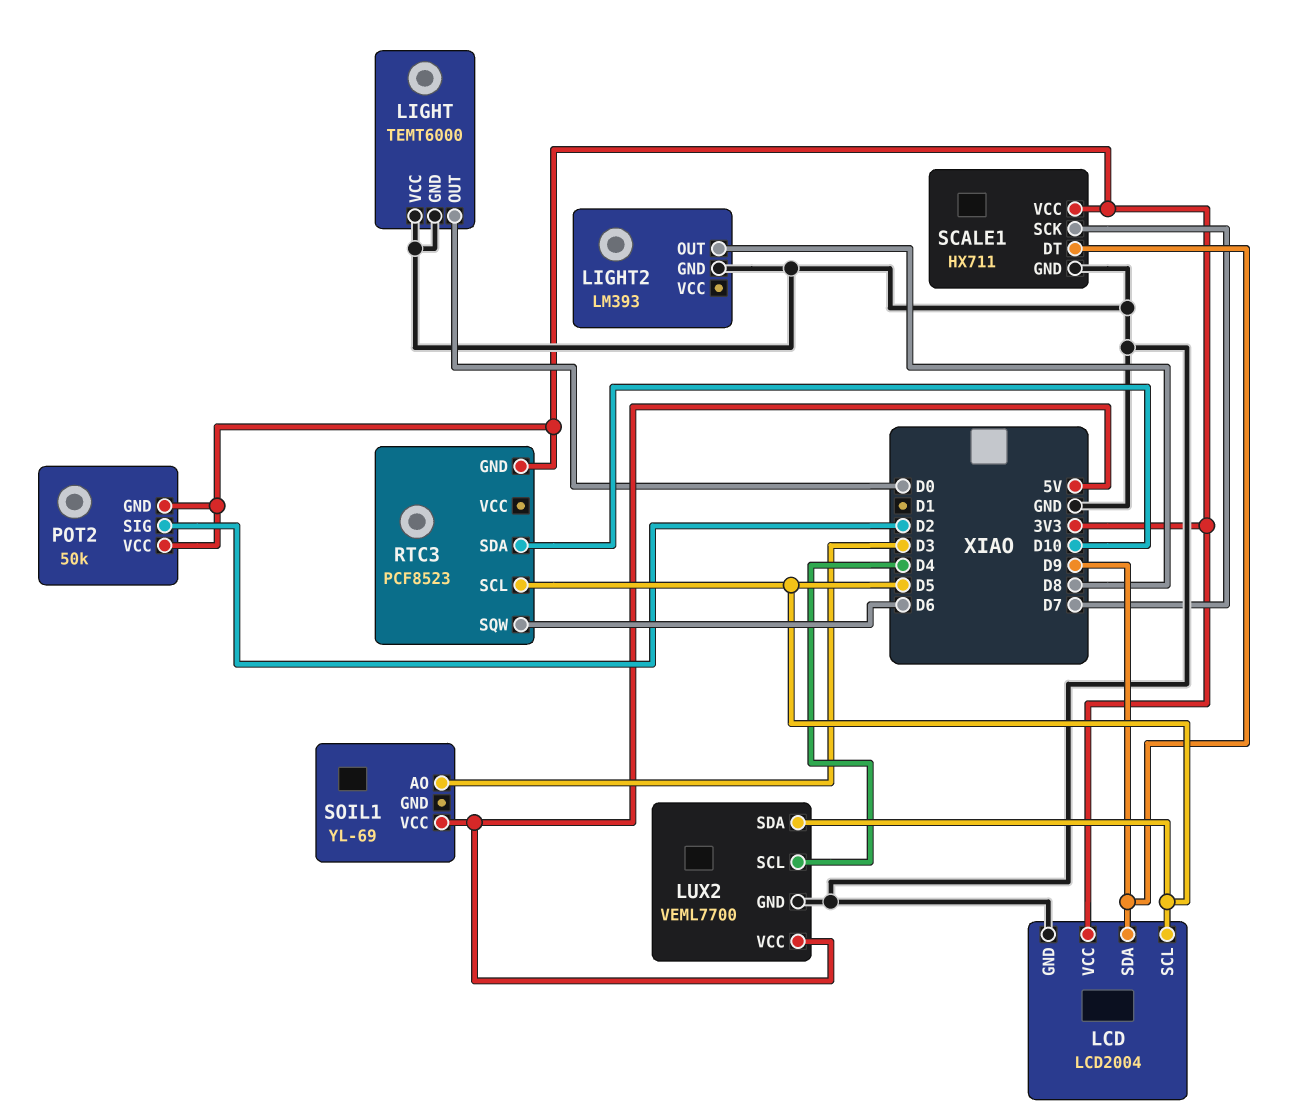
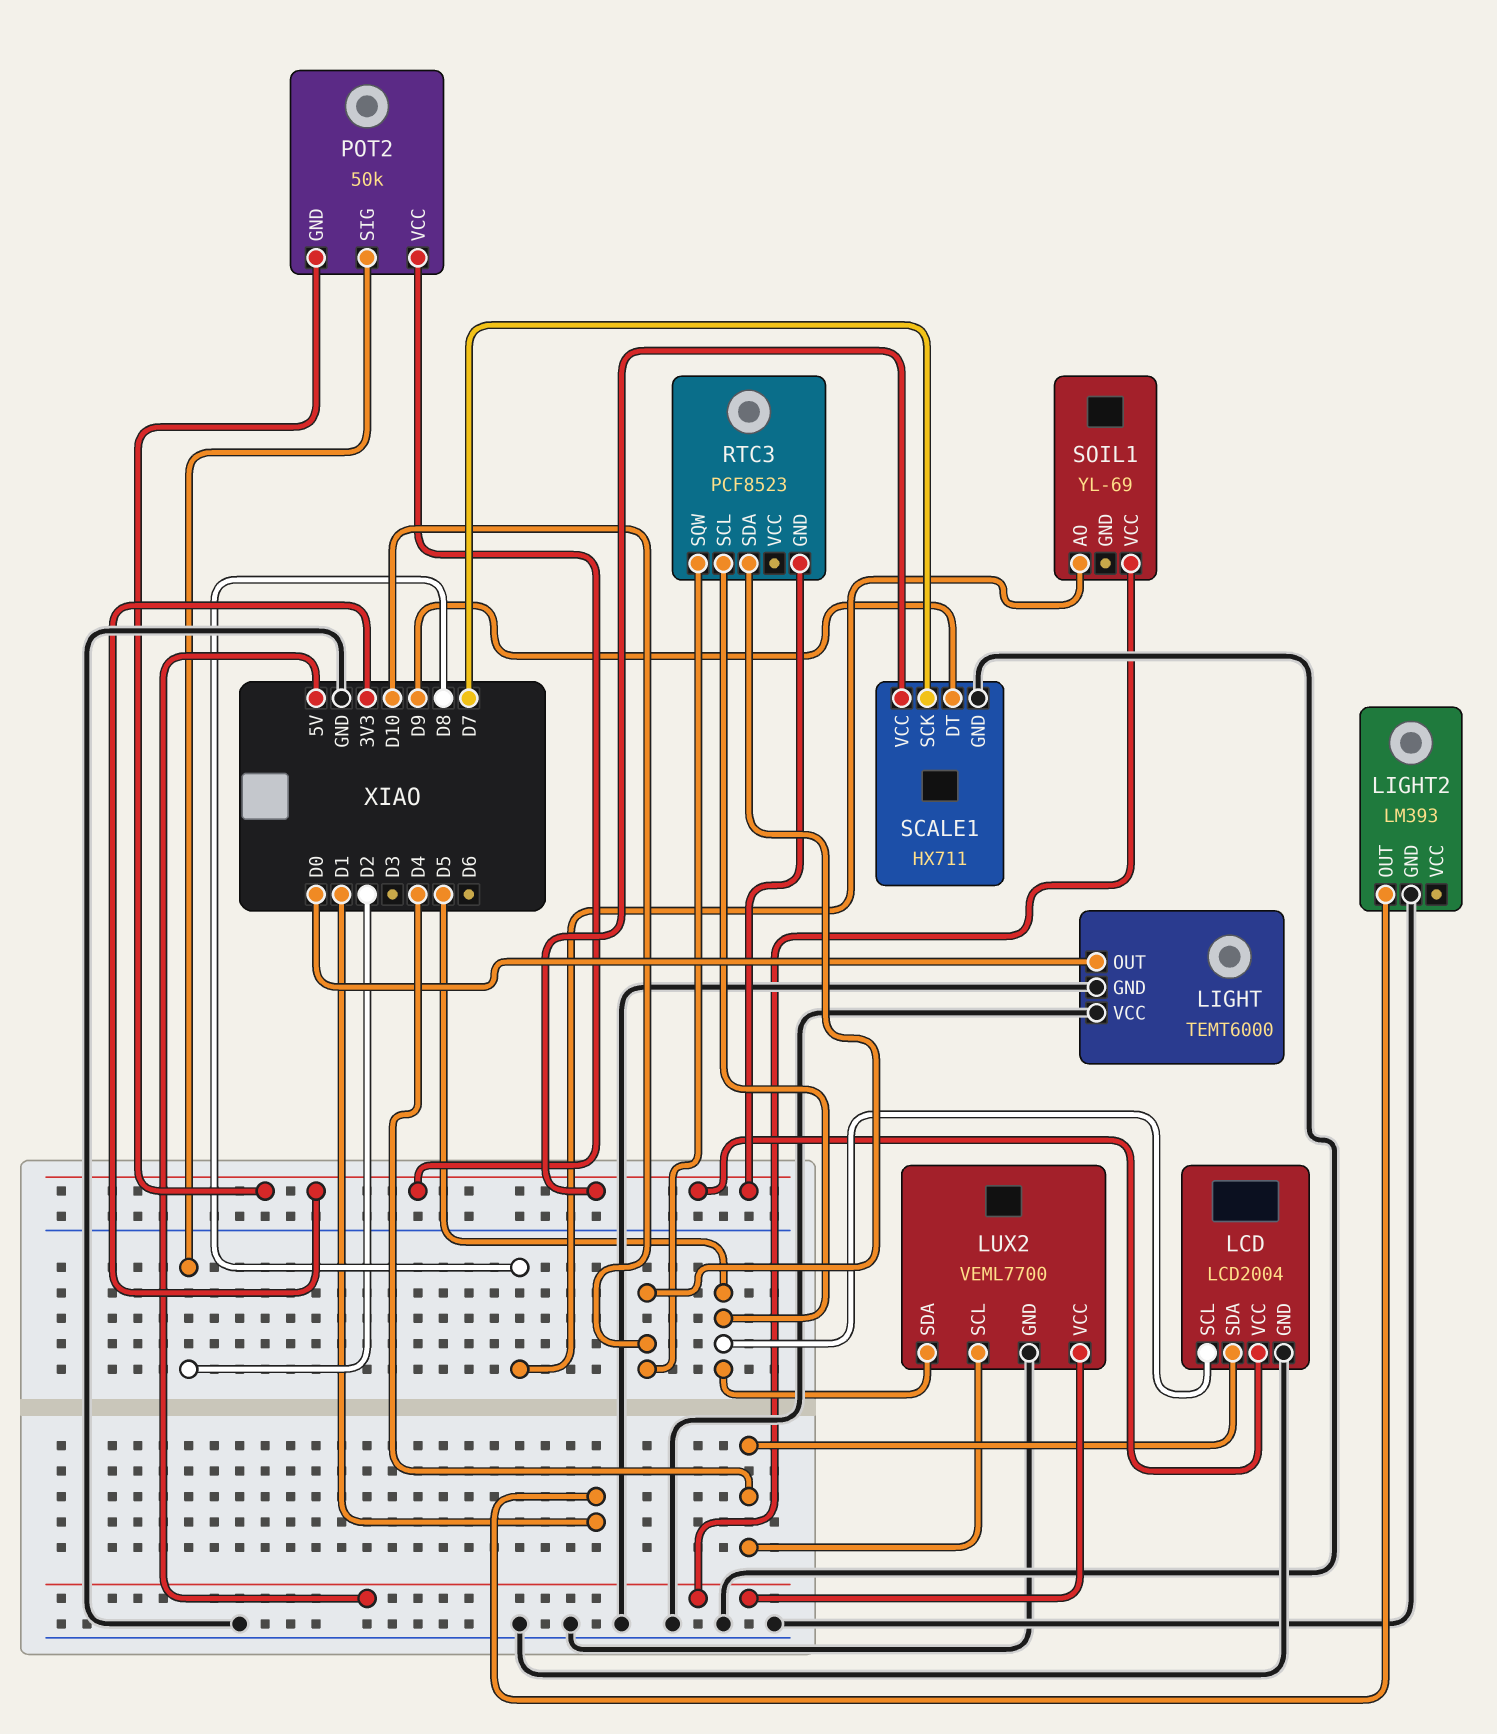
LCD pin SDA: D9 -> D4
LIGHT2 pin OUT: D8 -> D1
RTC3 pin SQW: D6 -> D10
SOIL1 pin AO: D3 -> D8

